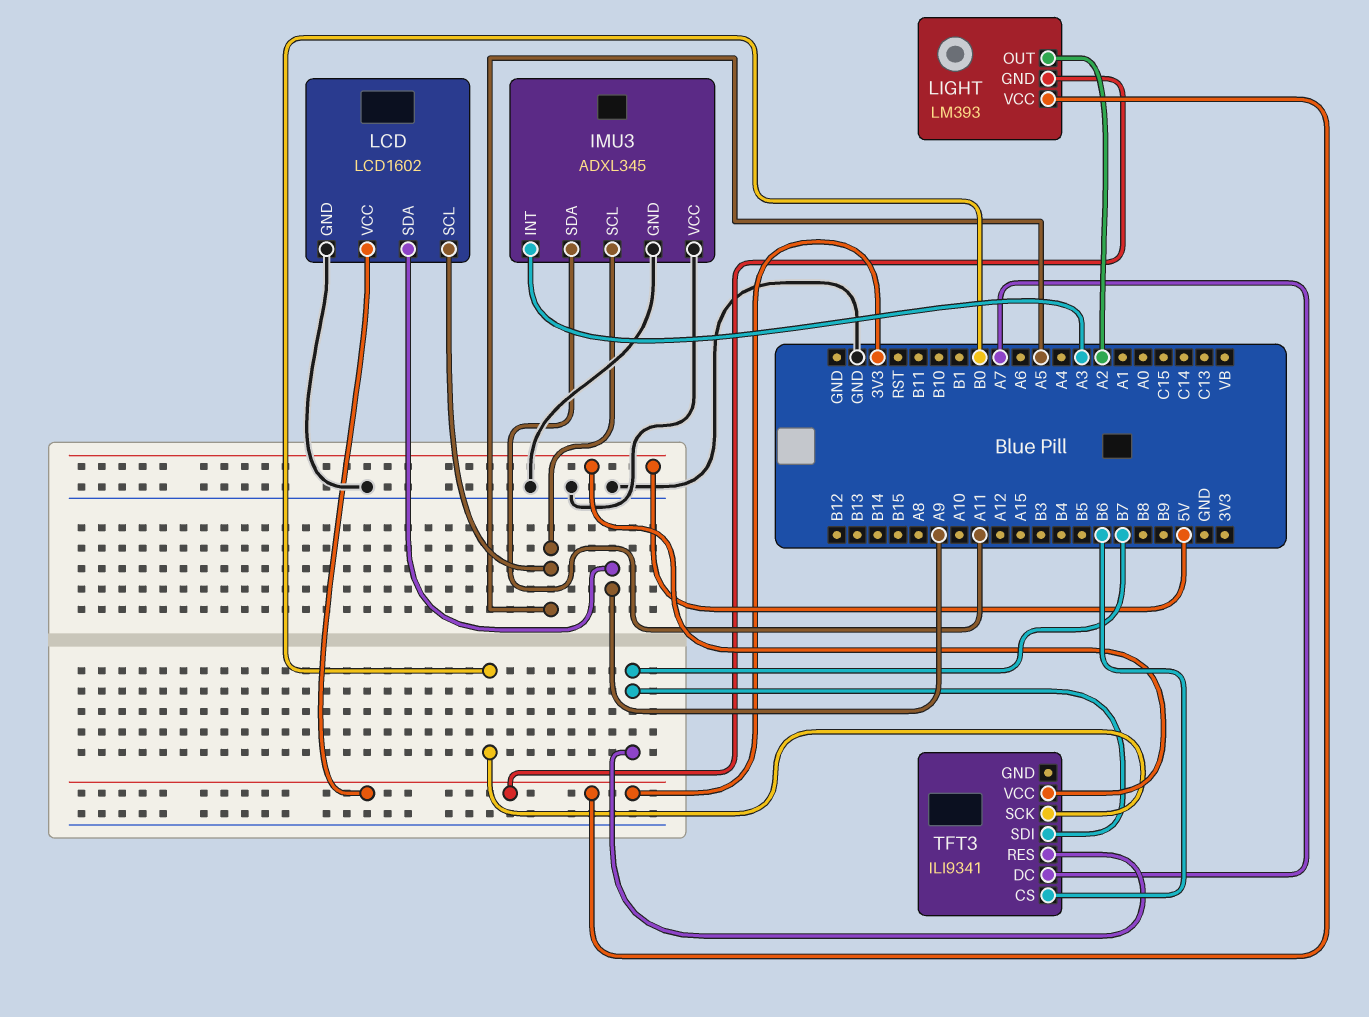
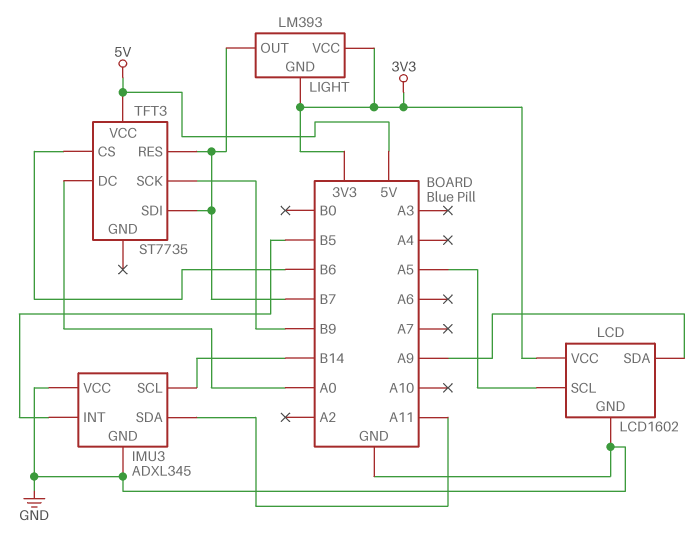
IMU3 pin INT: A3 -> B5
IMU3 pin SCL: A5 -> B14
LIGHT pin OUT: A2 -> B7
TFT3: ILI9341 -> ST7735
TFT3 pin DC: A7 -> A0
TFT3 pin SCK: B0 -> B9

